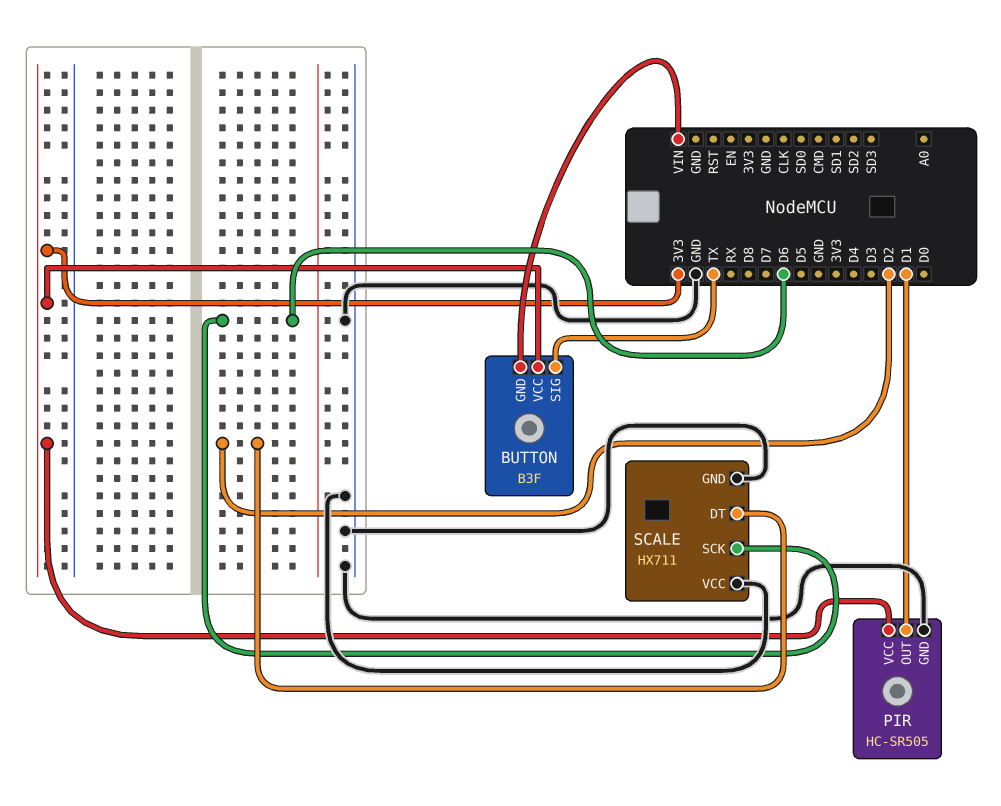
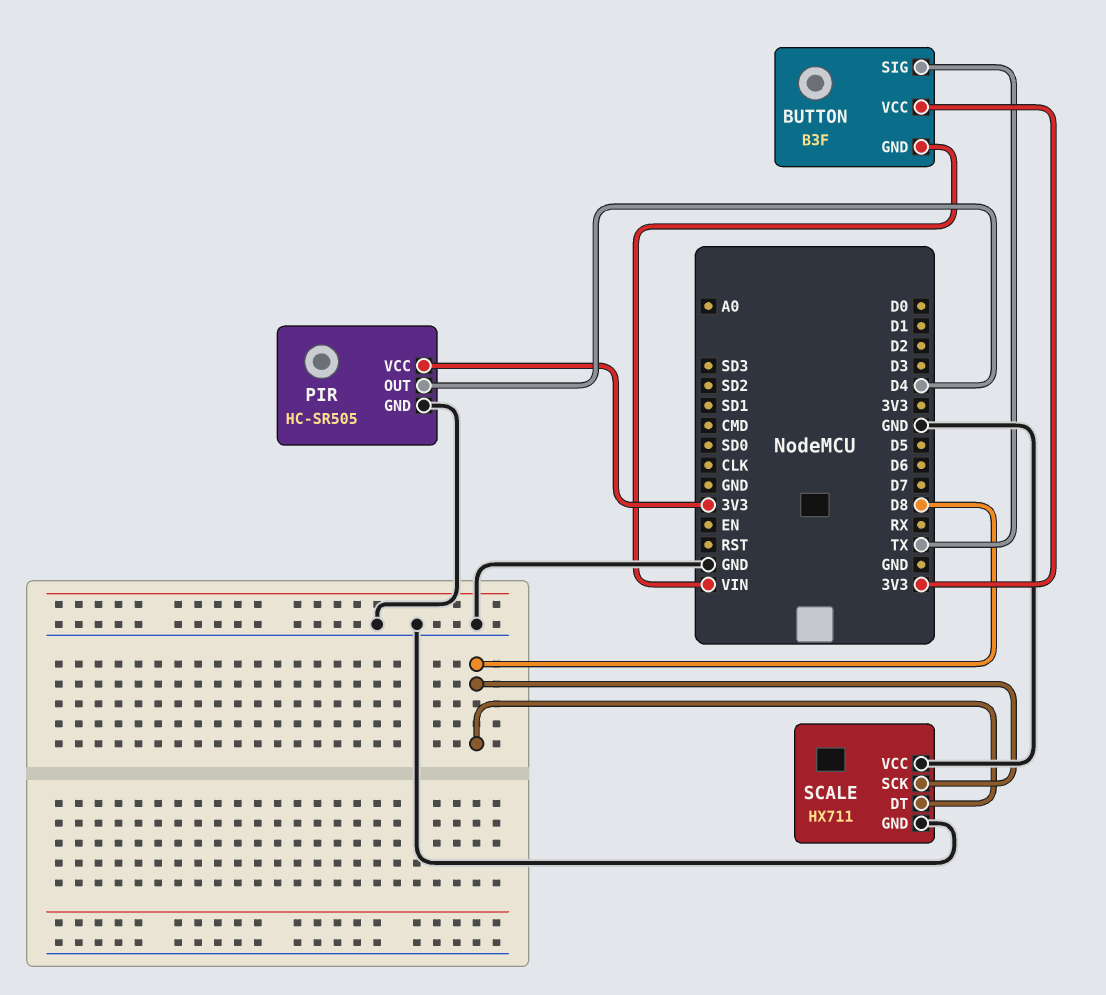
PIR pin OUT: D1 -> D4
SCALE pin DT: D2 -> D8
SCALE pin SCK: D6 -> D8

